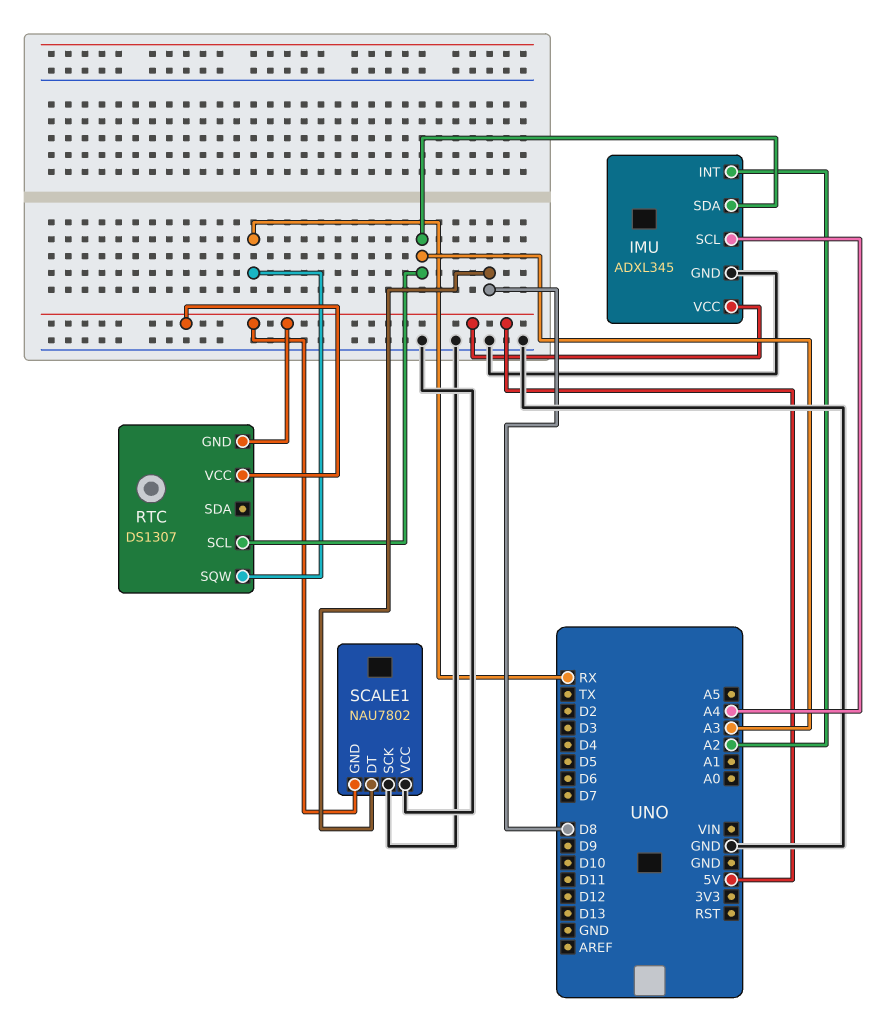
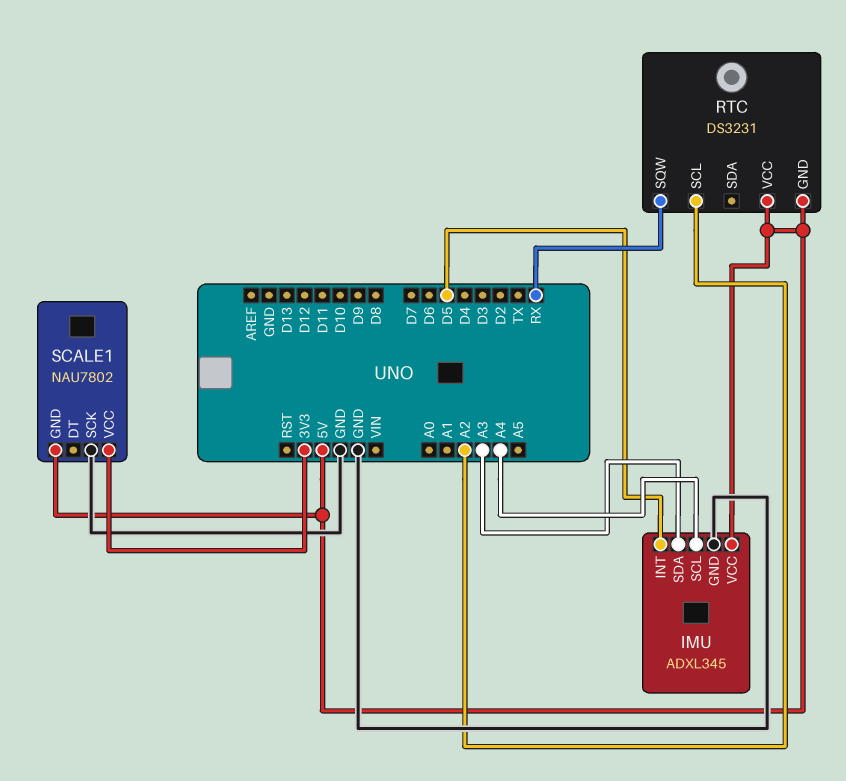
IMU pin INT: A2 -> D5
RTC: DS1307 -> DS3231
RTC pin SCL: A3 -> A2
SCALE1 pin DT: D8 -> none
SCALE1 pin VCC: GND -> 3V3

